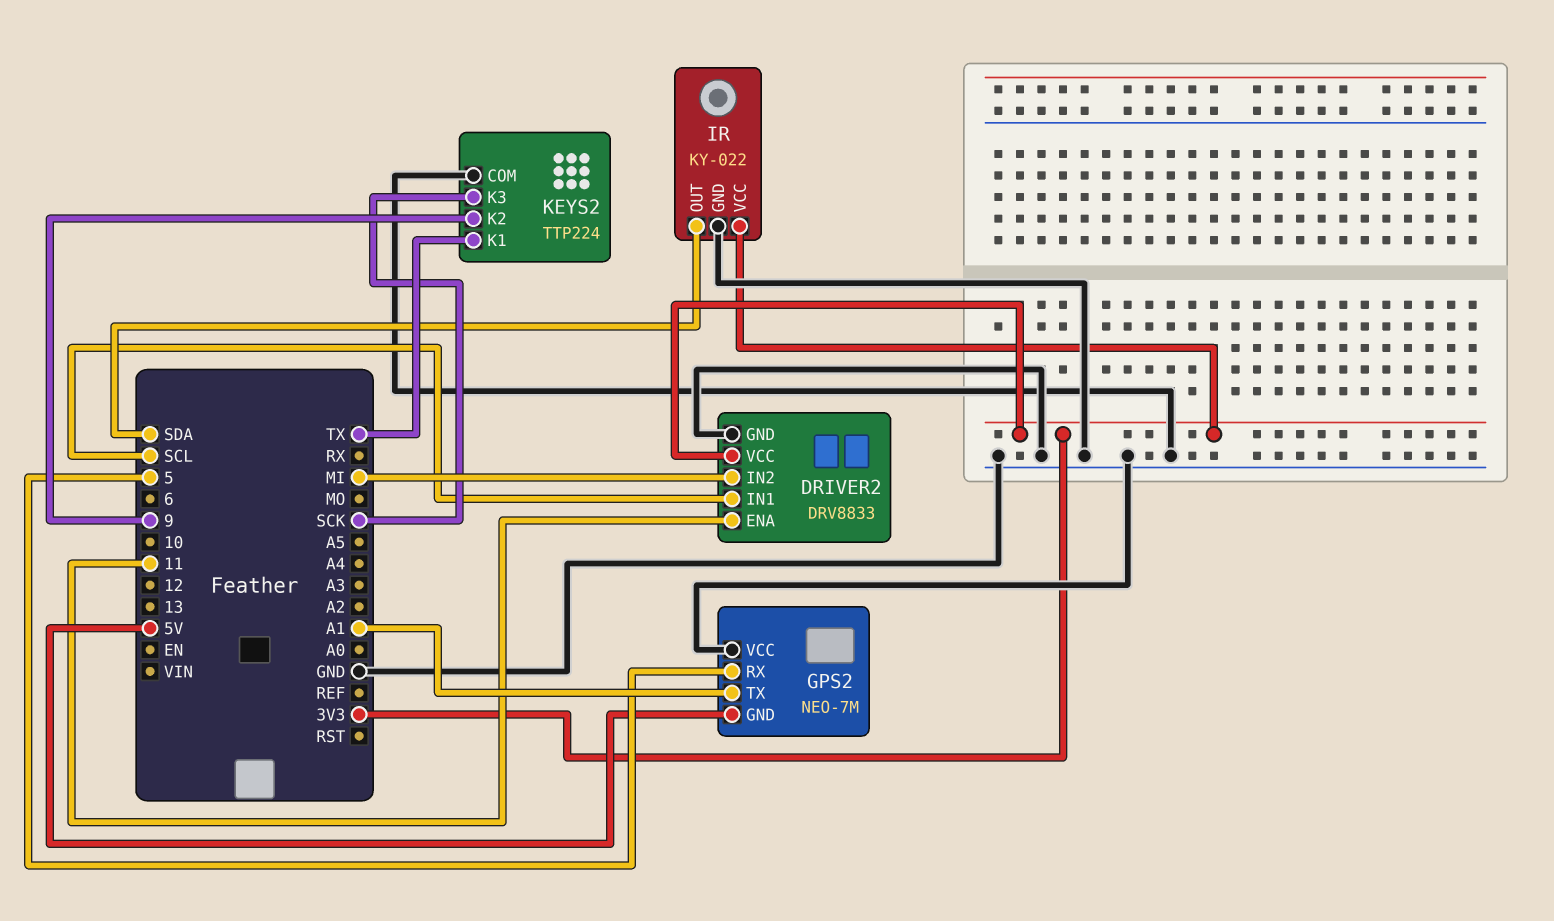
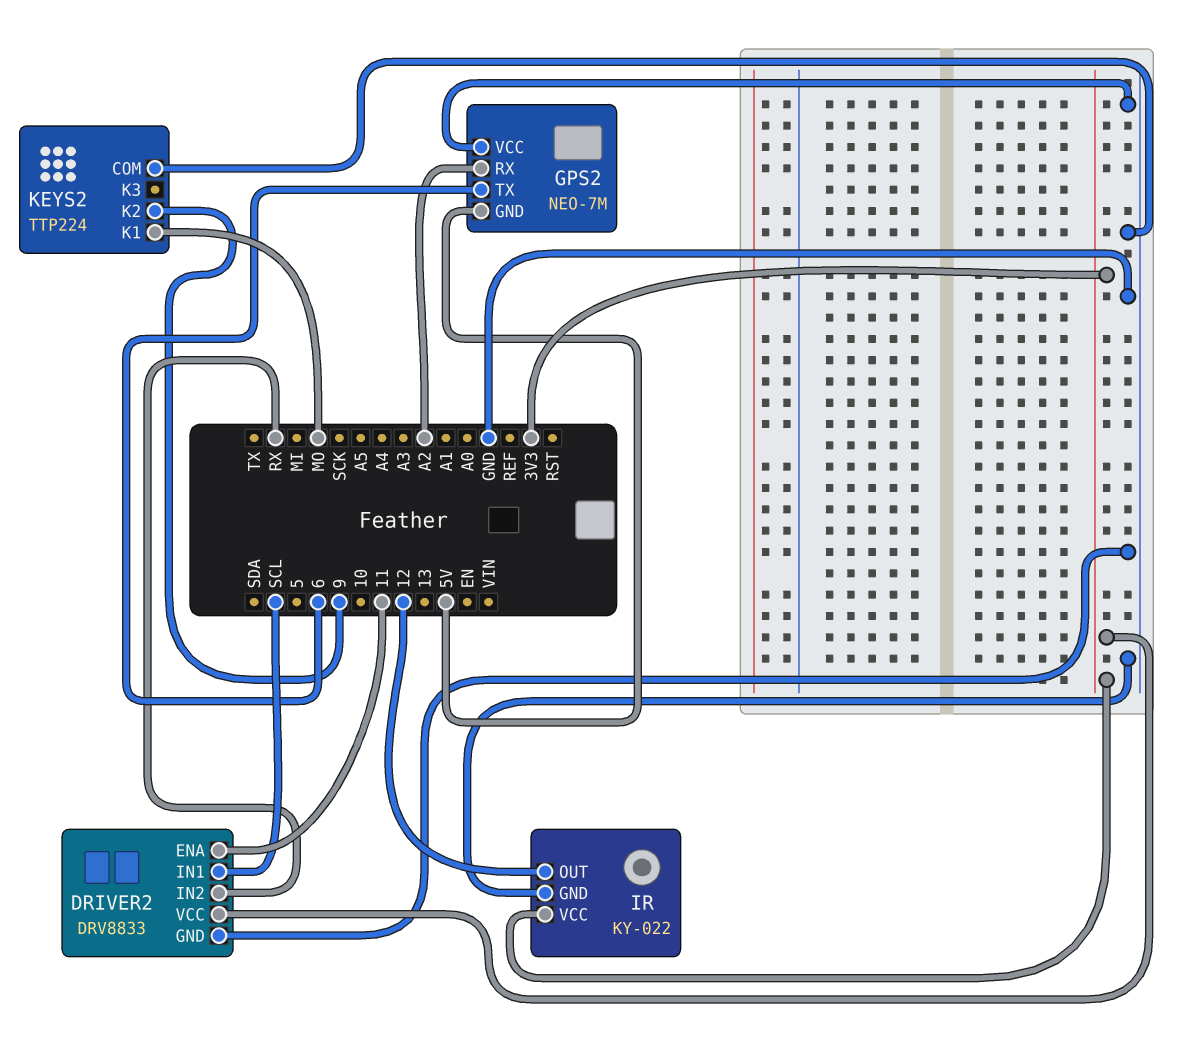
DRIVER2 pin IN2: MI -> RX
GPS2 pin RX: 5 -> A2
GPS2 pin TX: A1 -> 6
IR pin OUT: SDA -> 12
KEYS2 pin K1: TX -> MO
KEYS2 pin K3: SCK -> none

